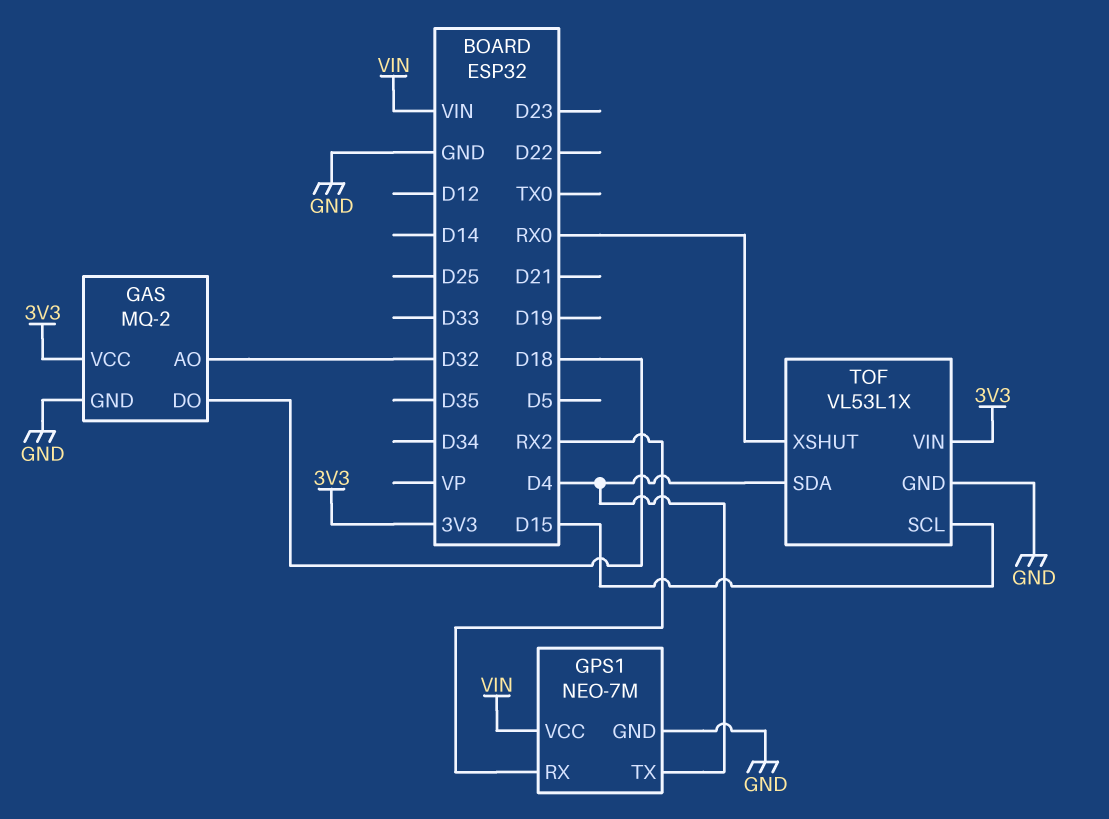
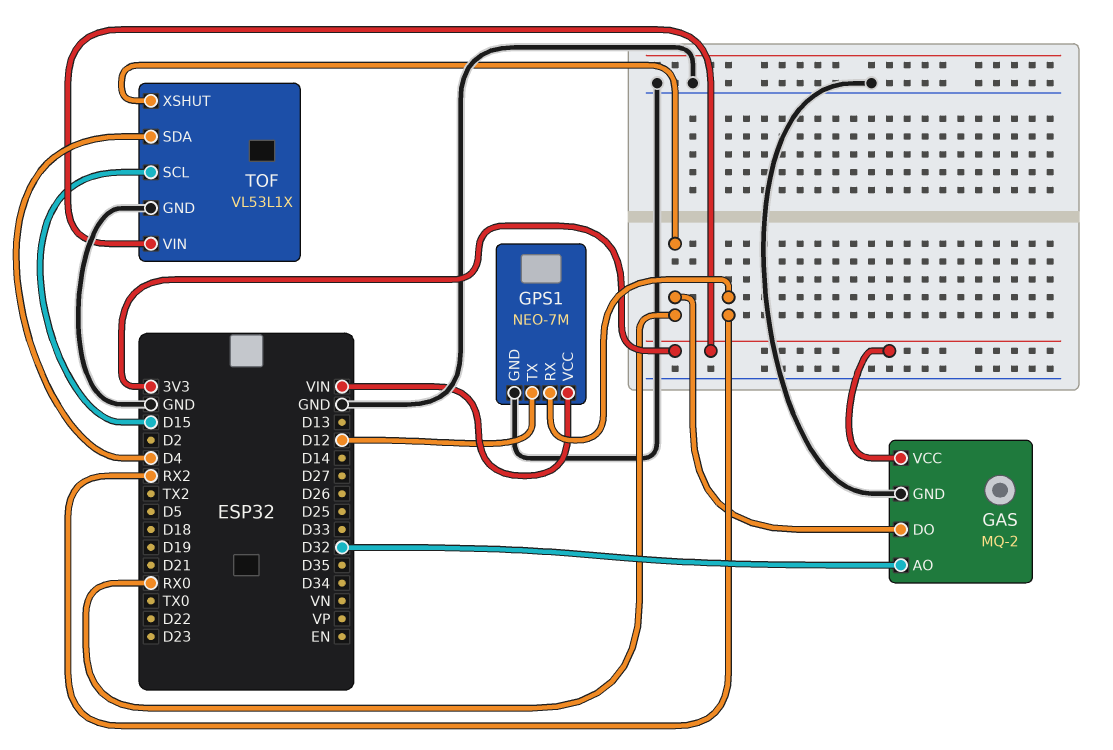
GAS pin DO: D18 -> RX0
GPS1 pin TX: D4 -> D12

